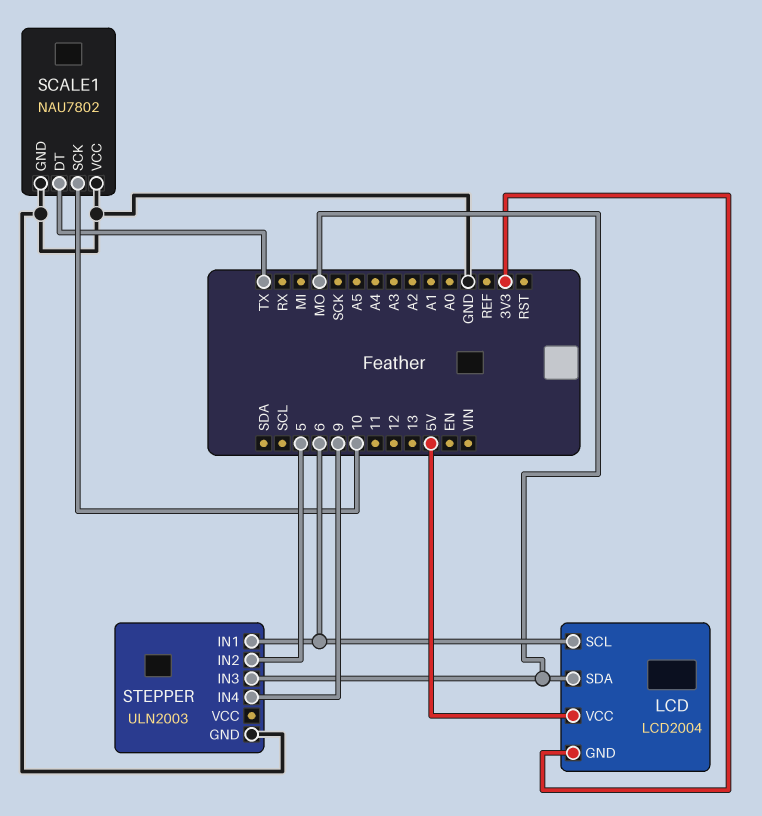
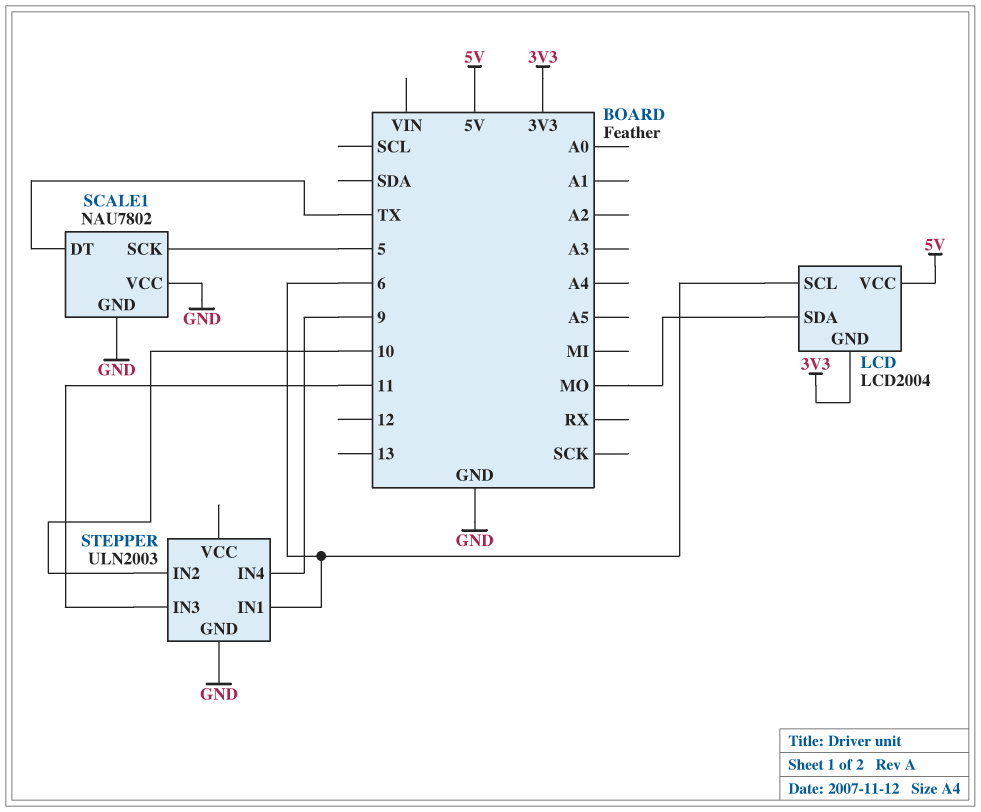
SCALE1 pin SCK: 10 -> 5
STEPPER pin IN2: 5 -> 10
STEPPER pin IN3: MO -> 11

